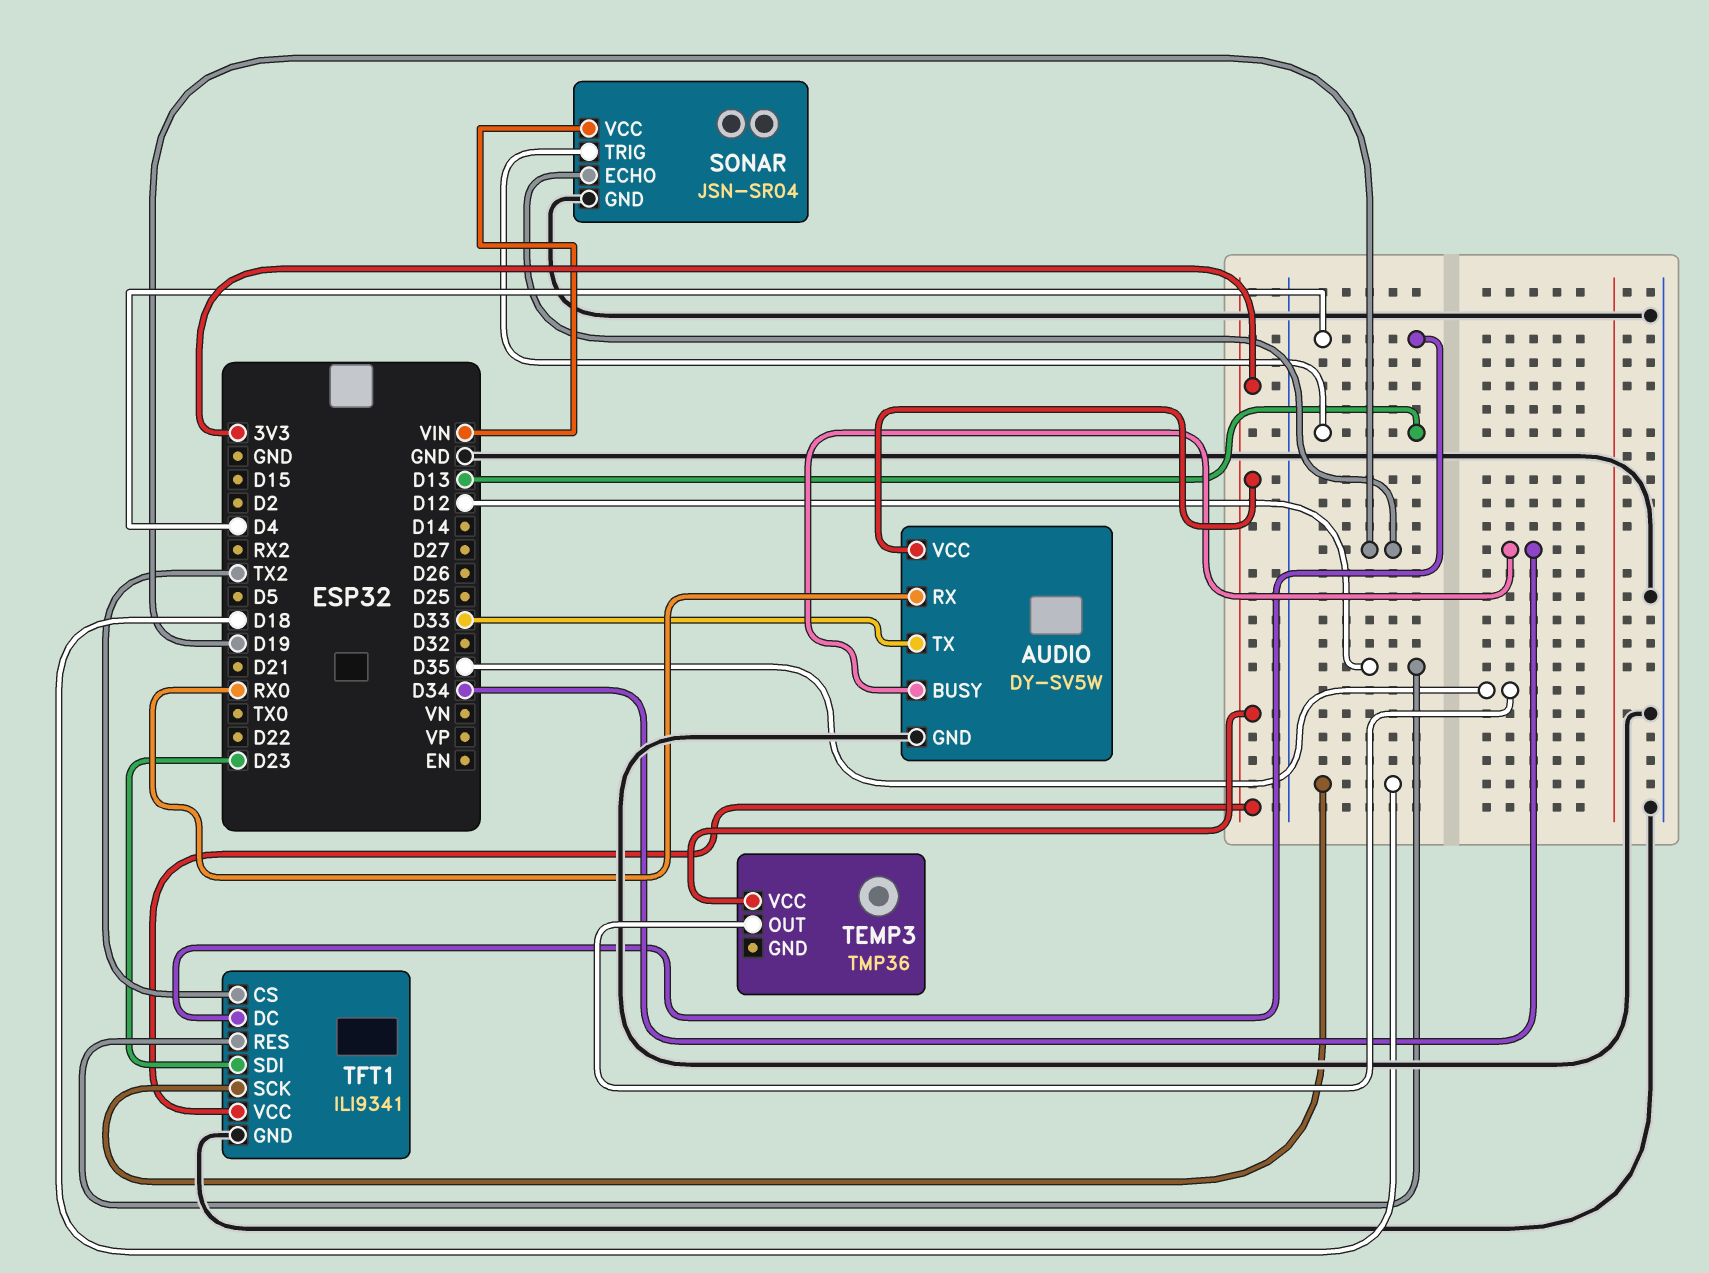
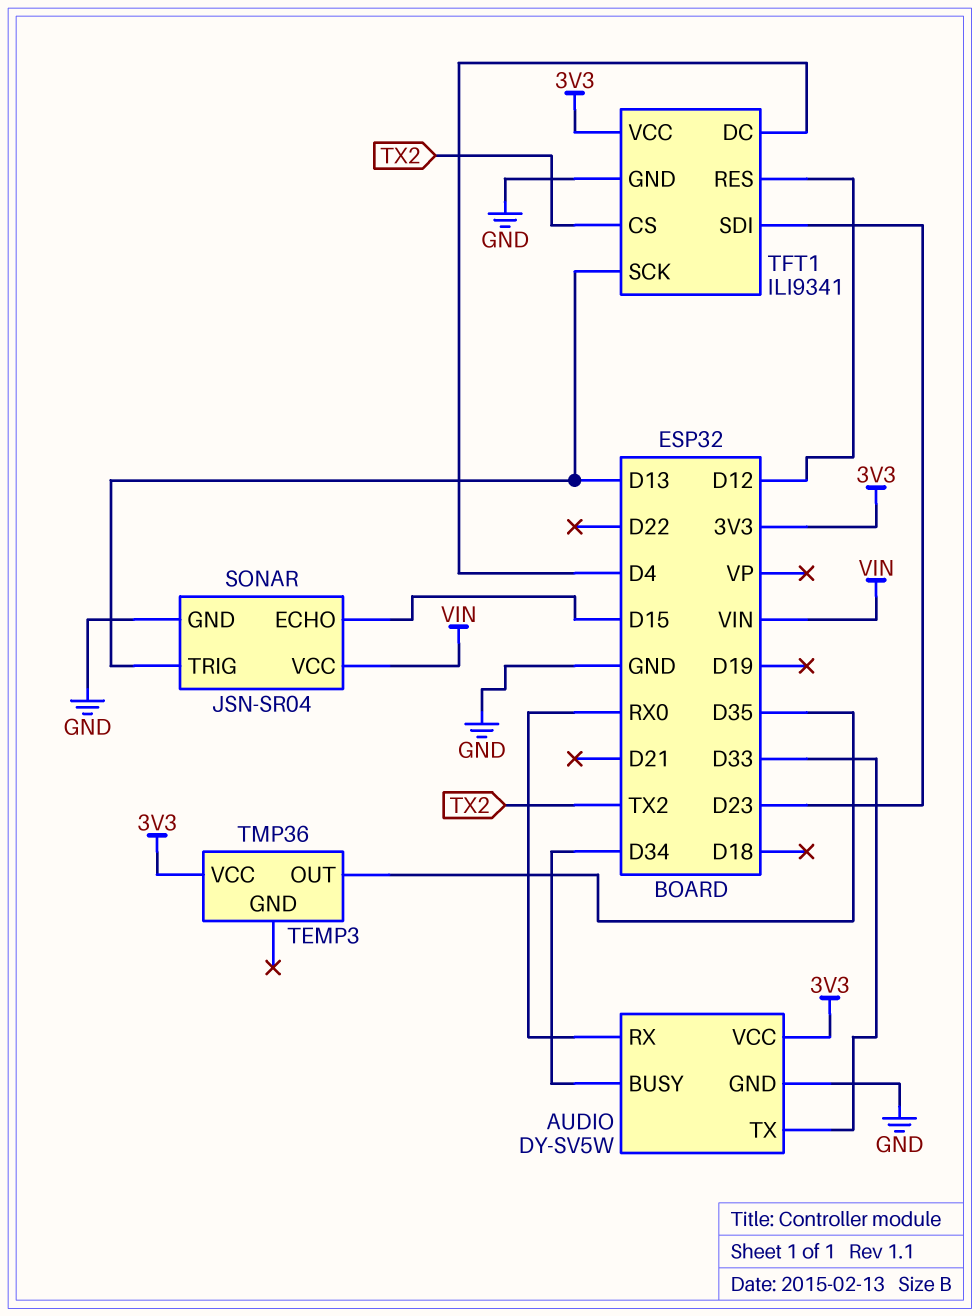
SONAR pin ECHO: D19 -> D15
TFT1 pin SCK: D18 -> D13

